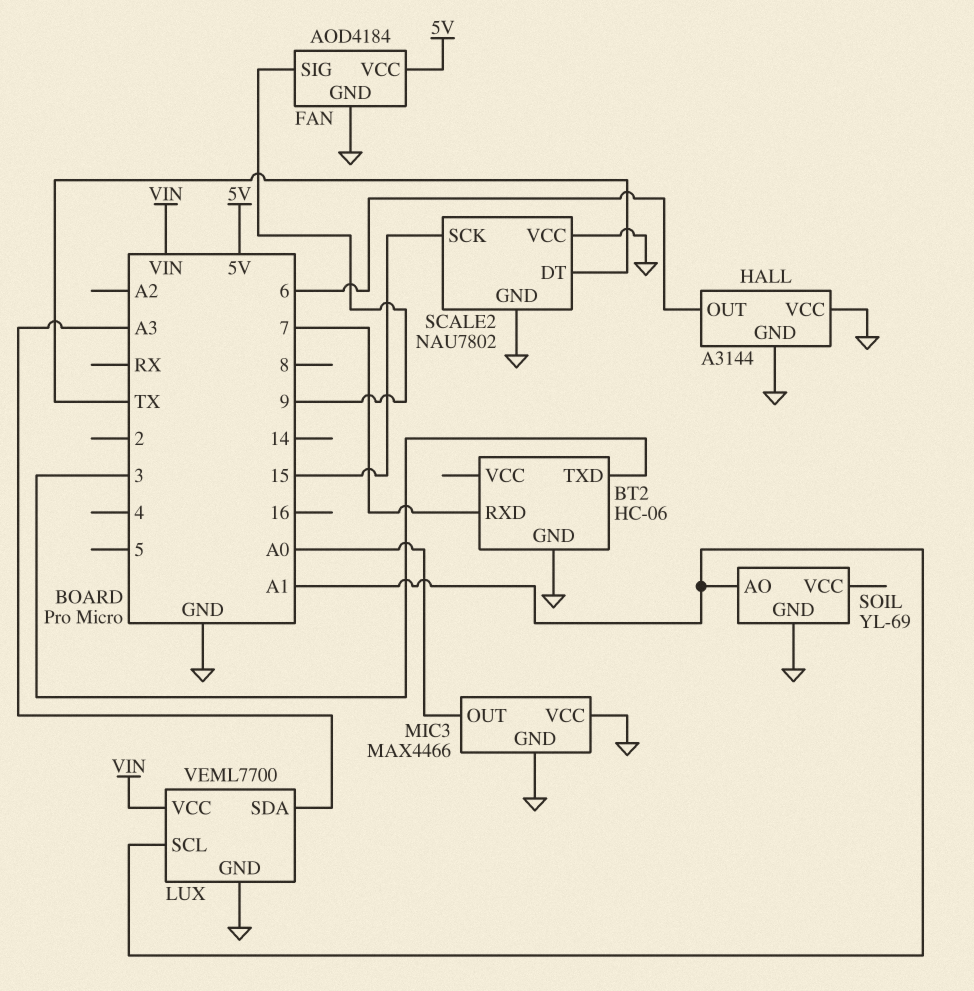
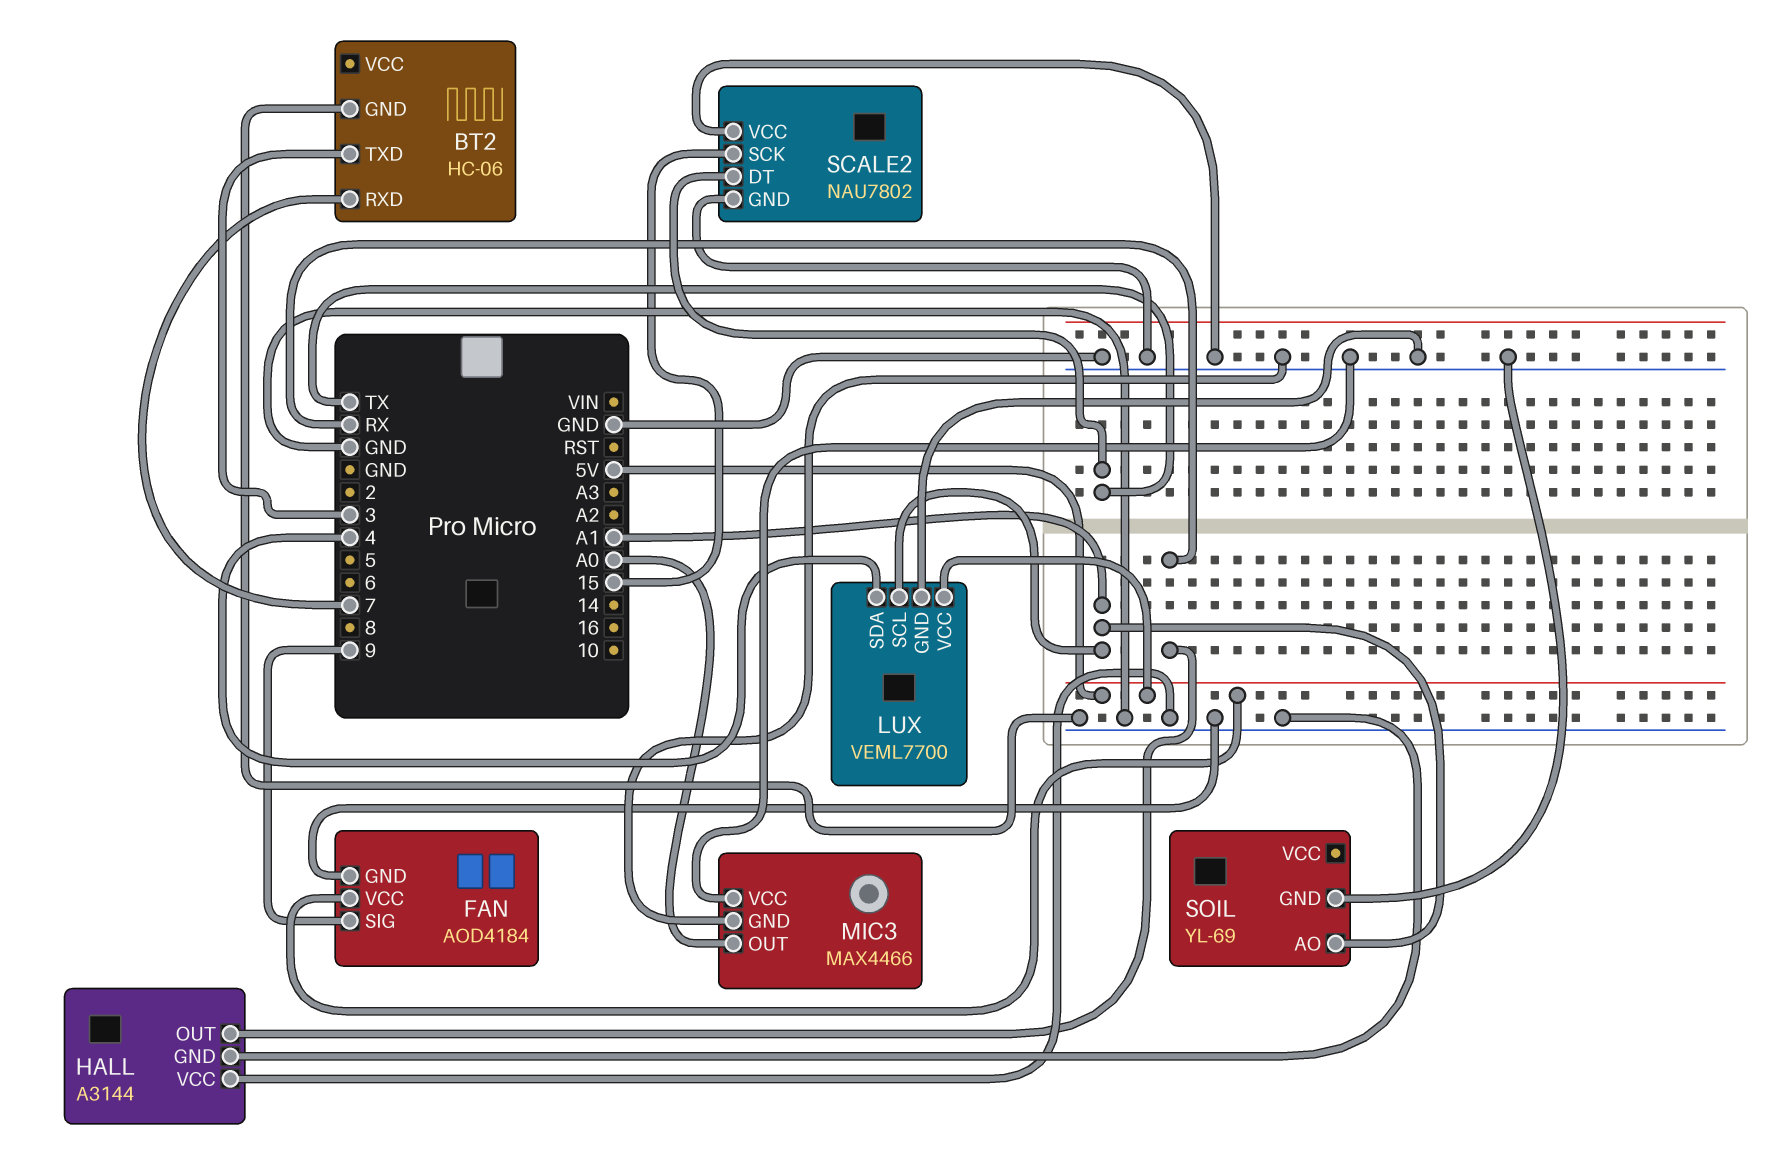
HALL pin OUT: 6 -> RX
LUX pin SDA: A3 -> 4
LUX pin VCC: VIN -> 5V

